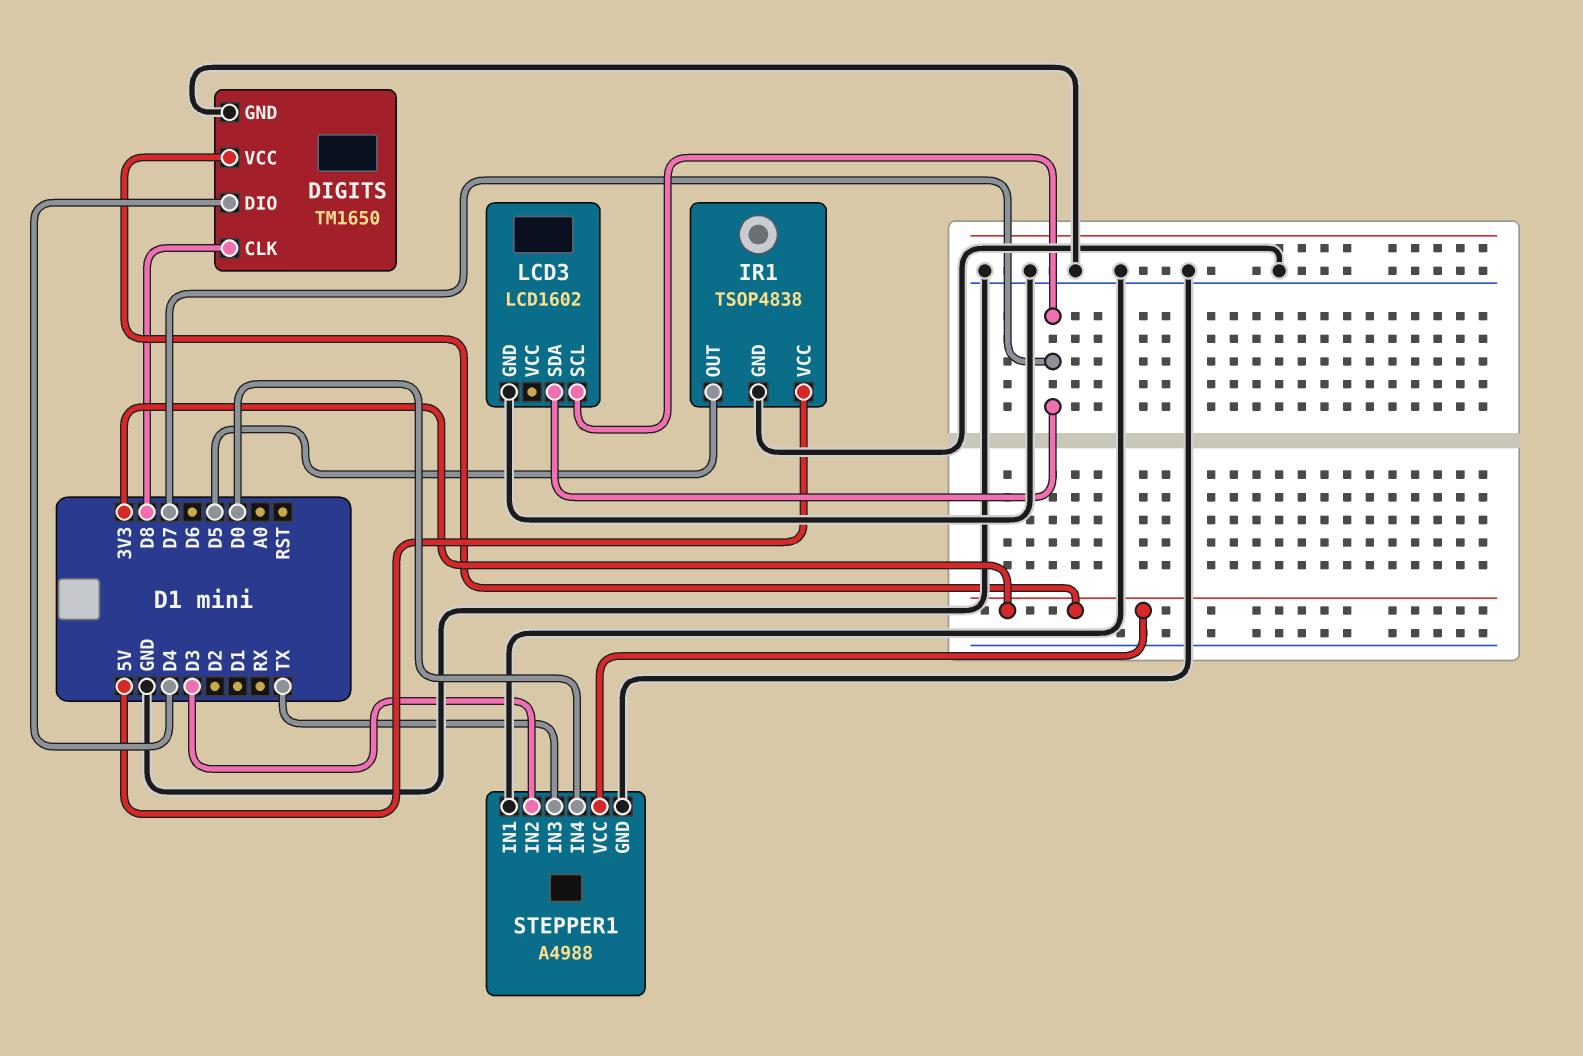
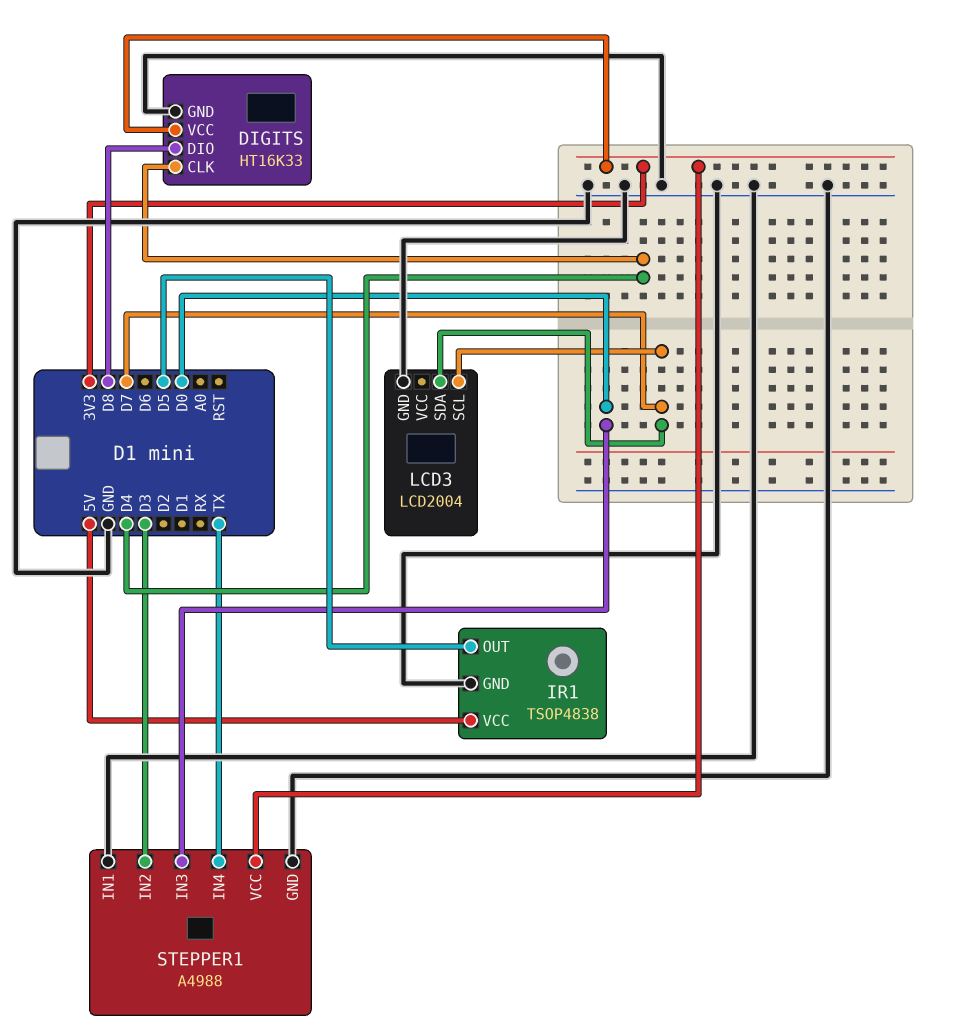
DIGITS: TM1650 -> HT16K33
DIGITS pin CLK: D8 -> D4
DIGITS pin DIO: D4 -> D8
LCD3: LCD1602 -> LCD2004
STEPPER1 pin IN3: TX -> D0
STEPPER1 pin IN4: D0 -> TX

